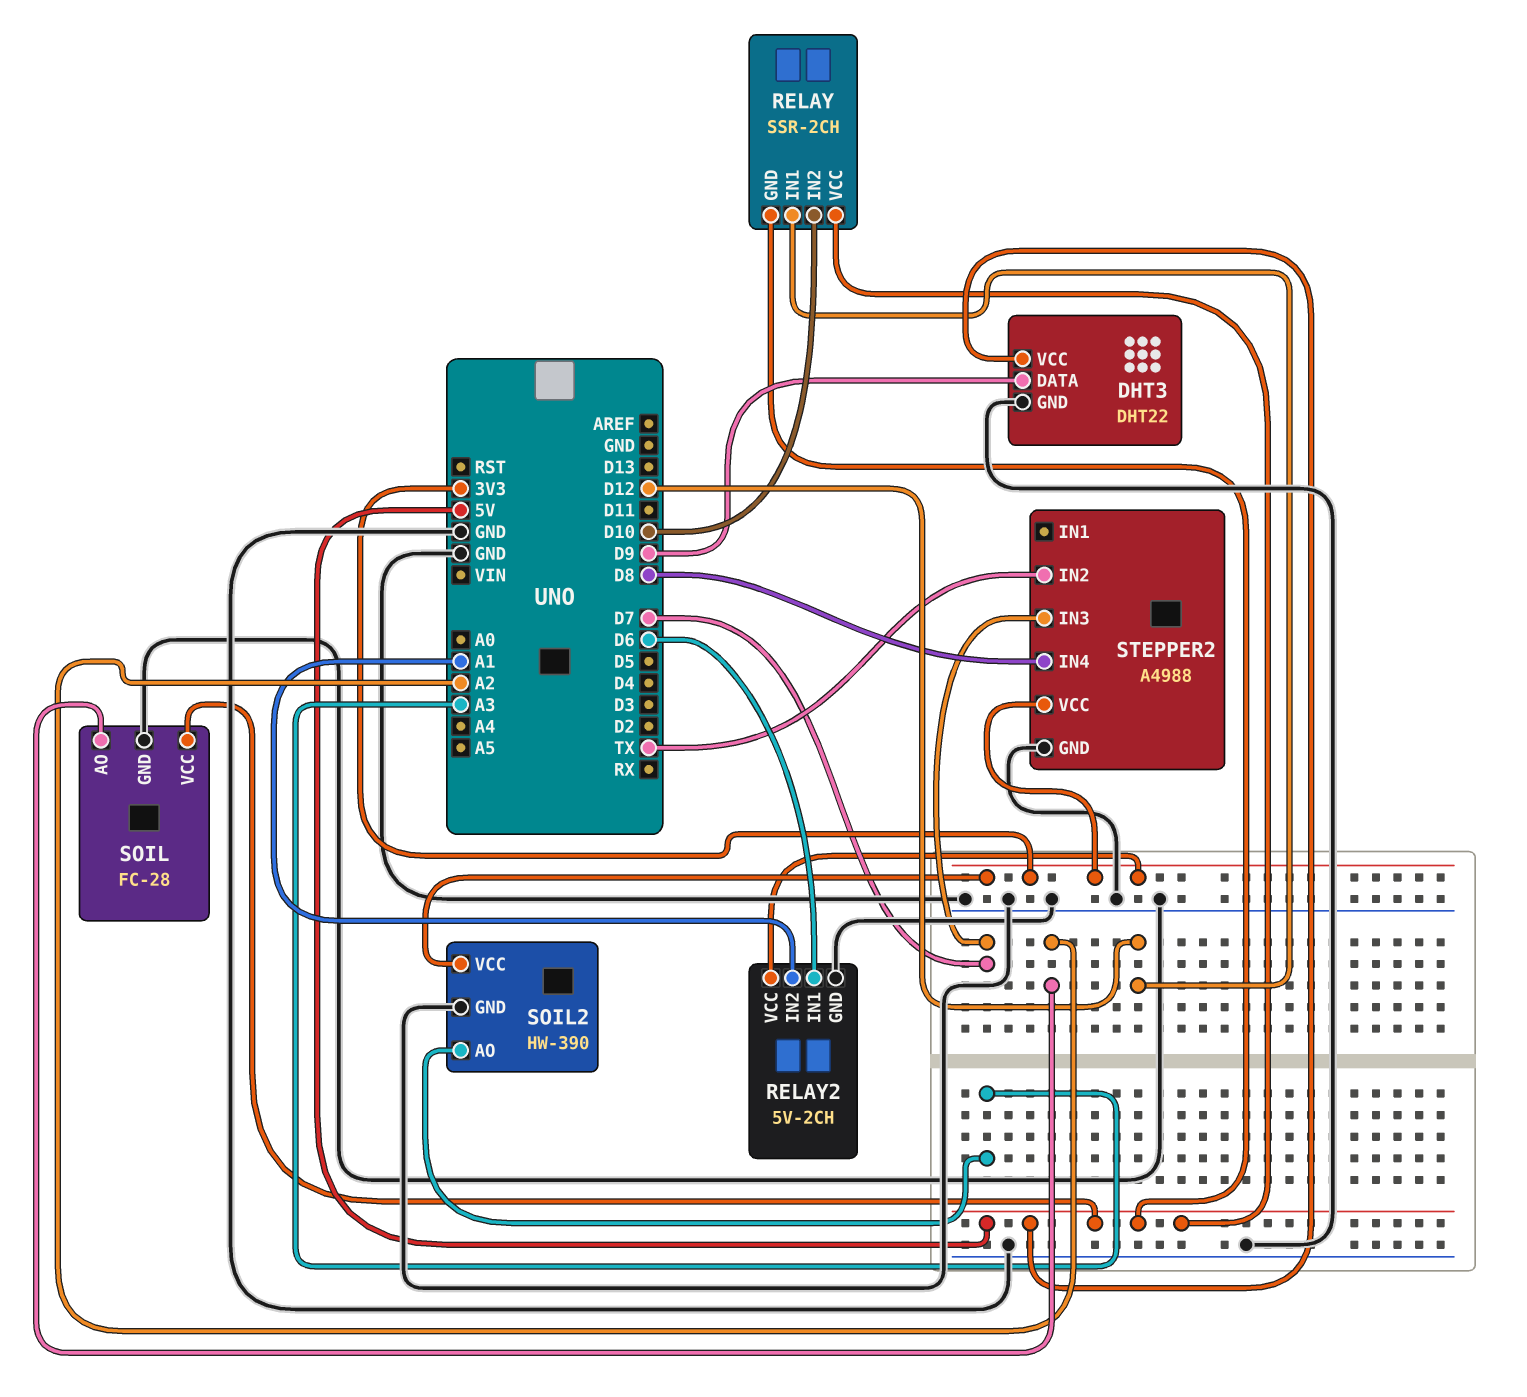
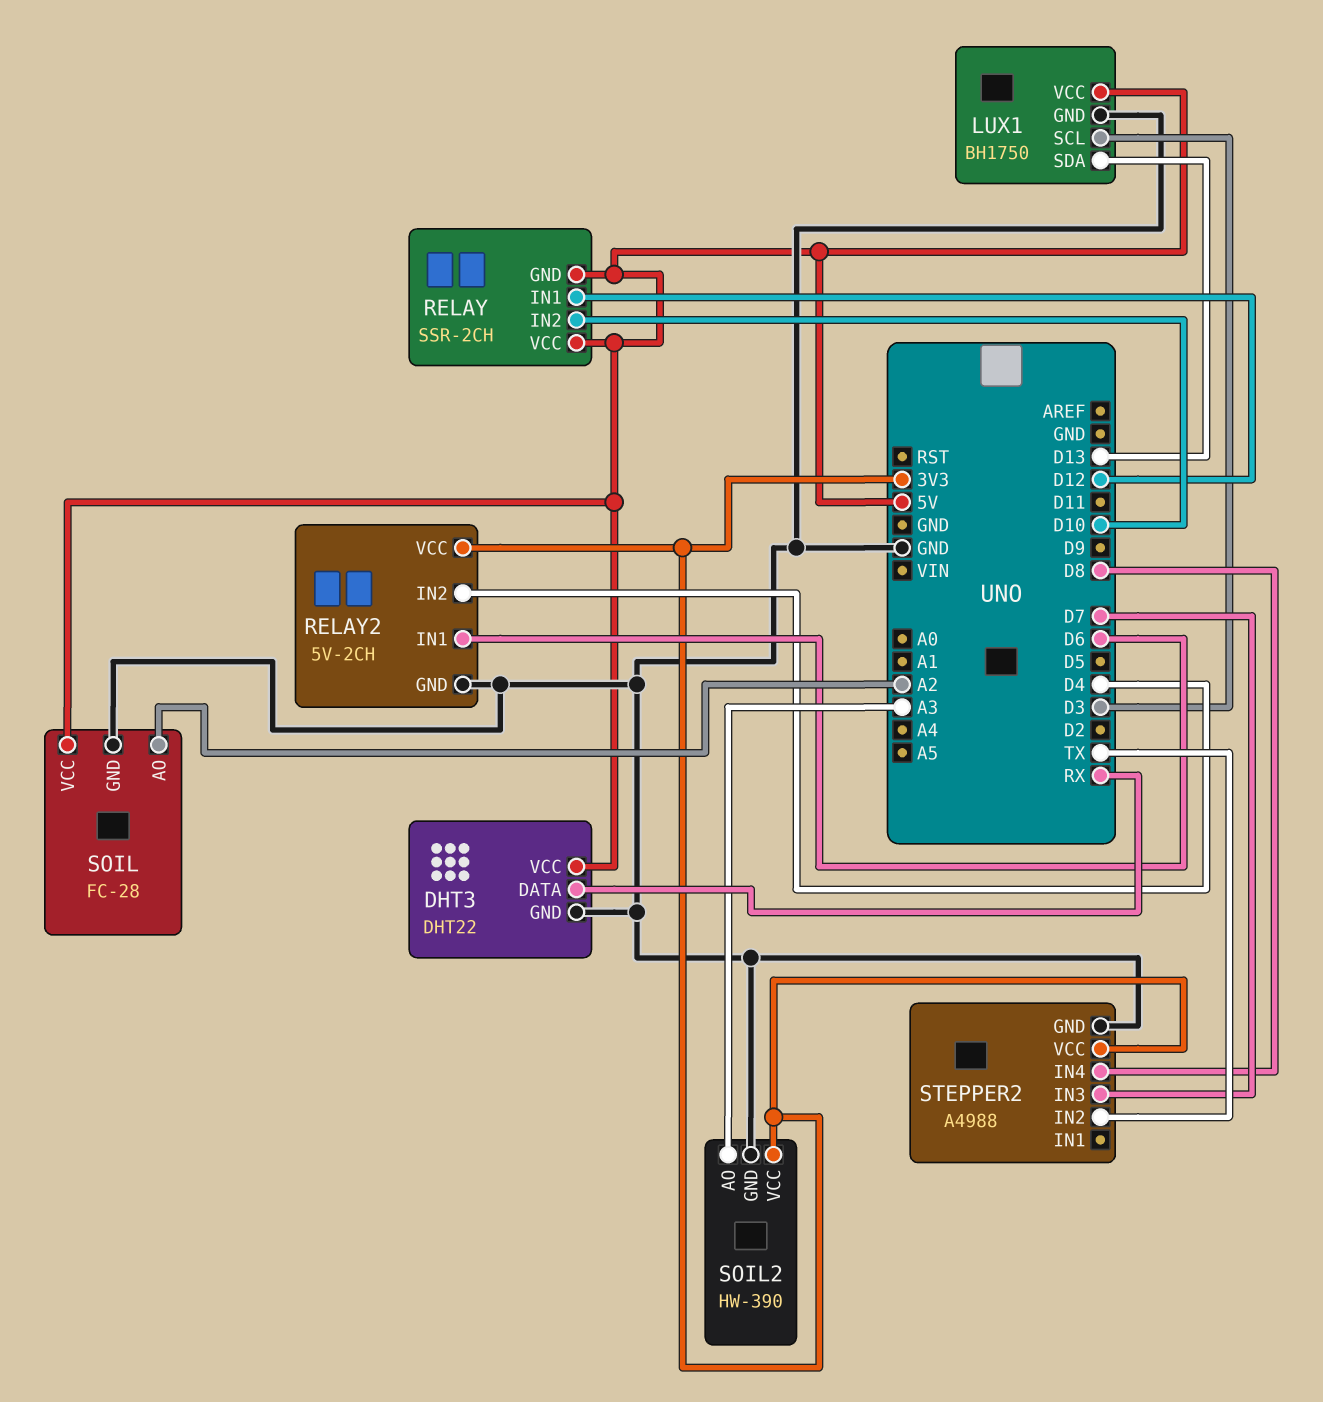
DHT3 pin DATA: D9 -> RX
LUX1: none -> BH1750
LUX1 pin GND: none -> GND
LUX1 pin SCL: none -> D3
LUX1 pin SDA: none -> D13
LUX1 pin VCC: none -> 5V
RELAY2 pin IN2: A1 -> D4

